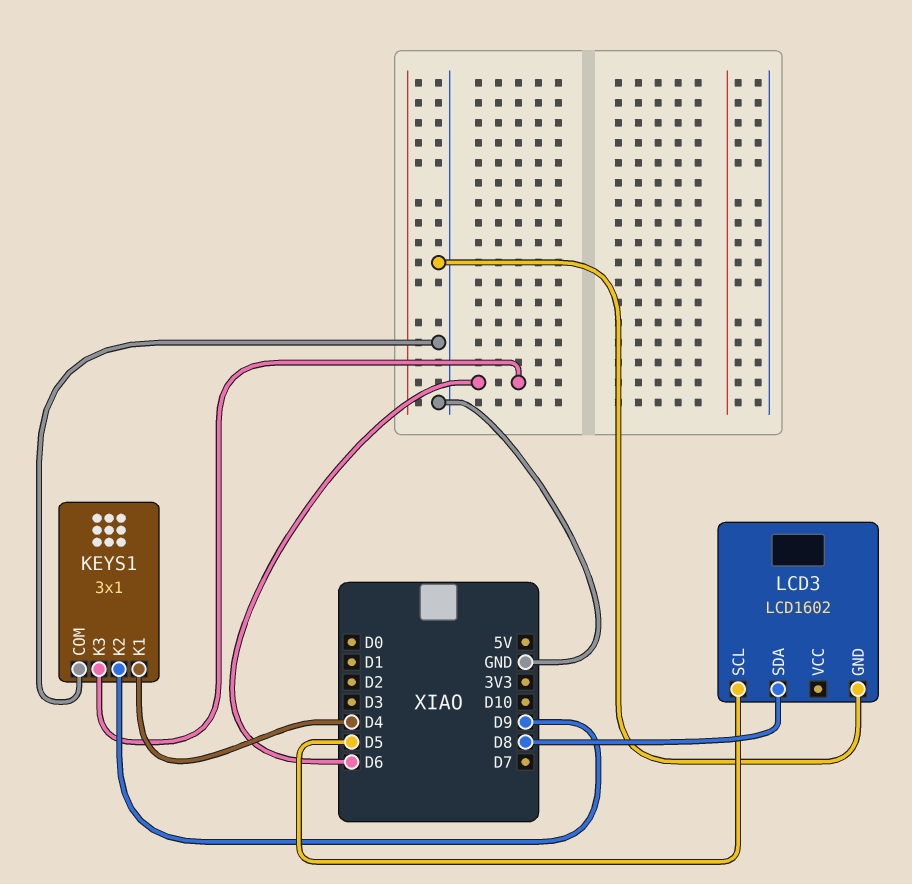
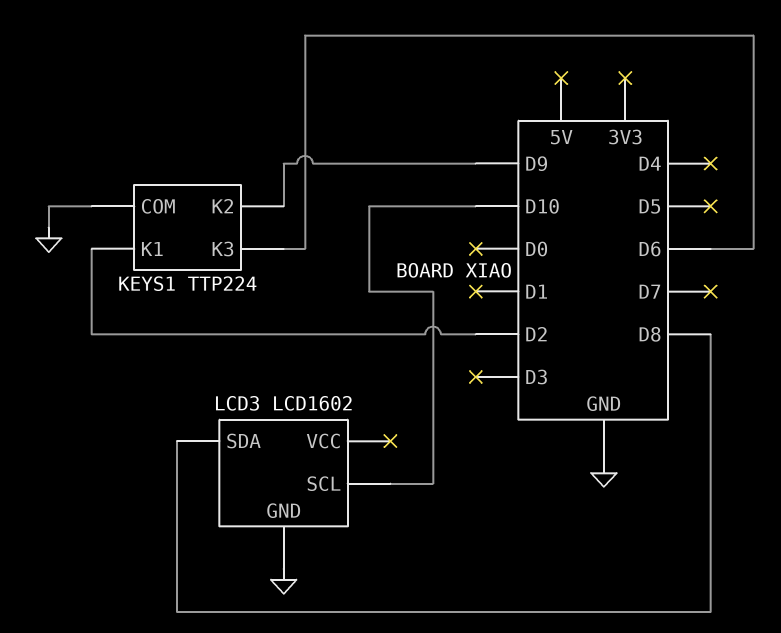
KEYS1: 3x1 -> TTP224
KEYS1 pin K1: D4 -> D2
LCD3 pin SCL: D5 -> D10

